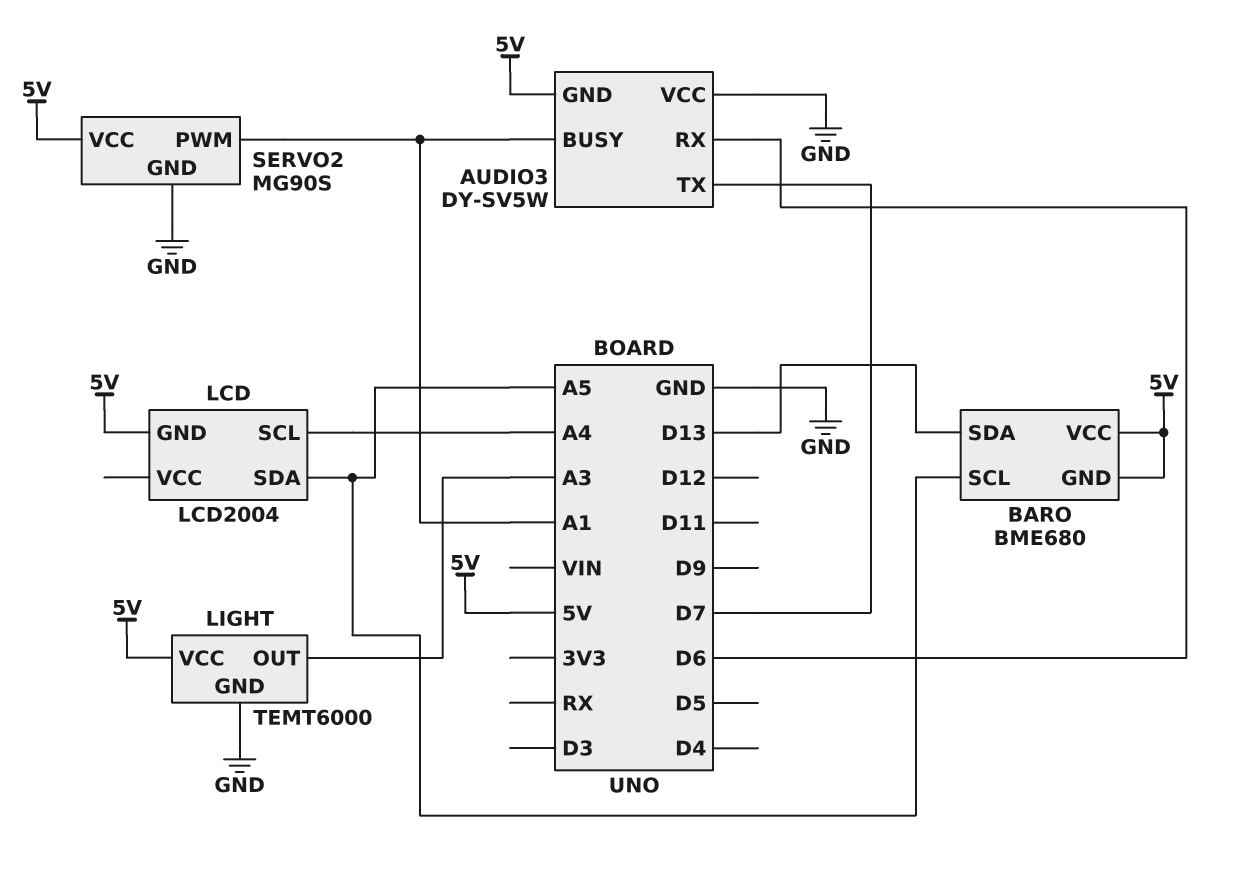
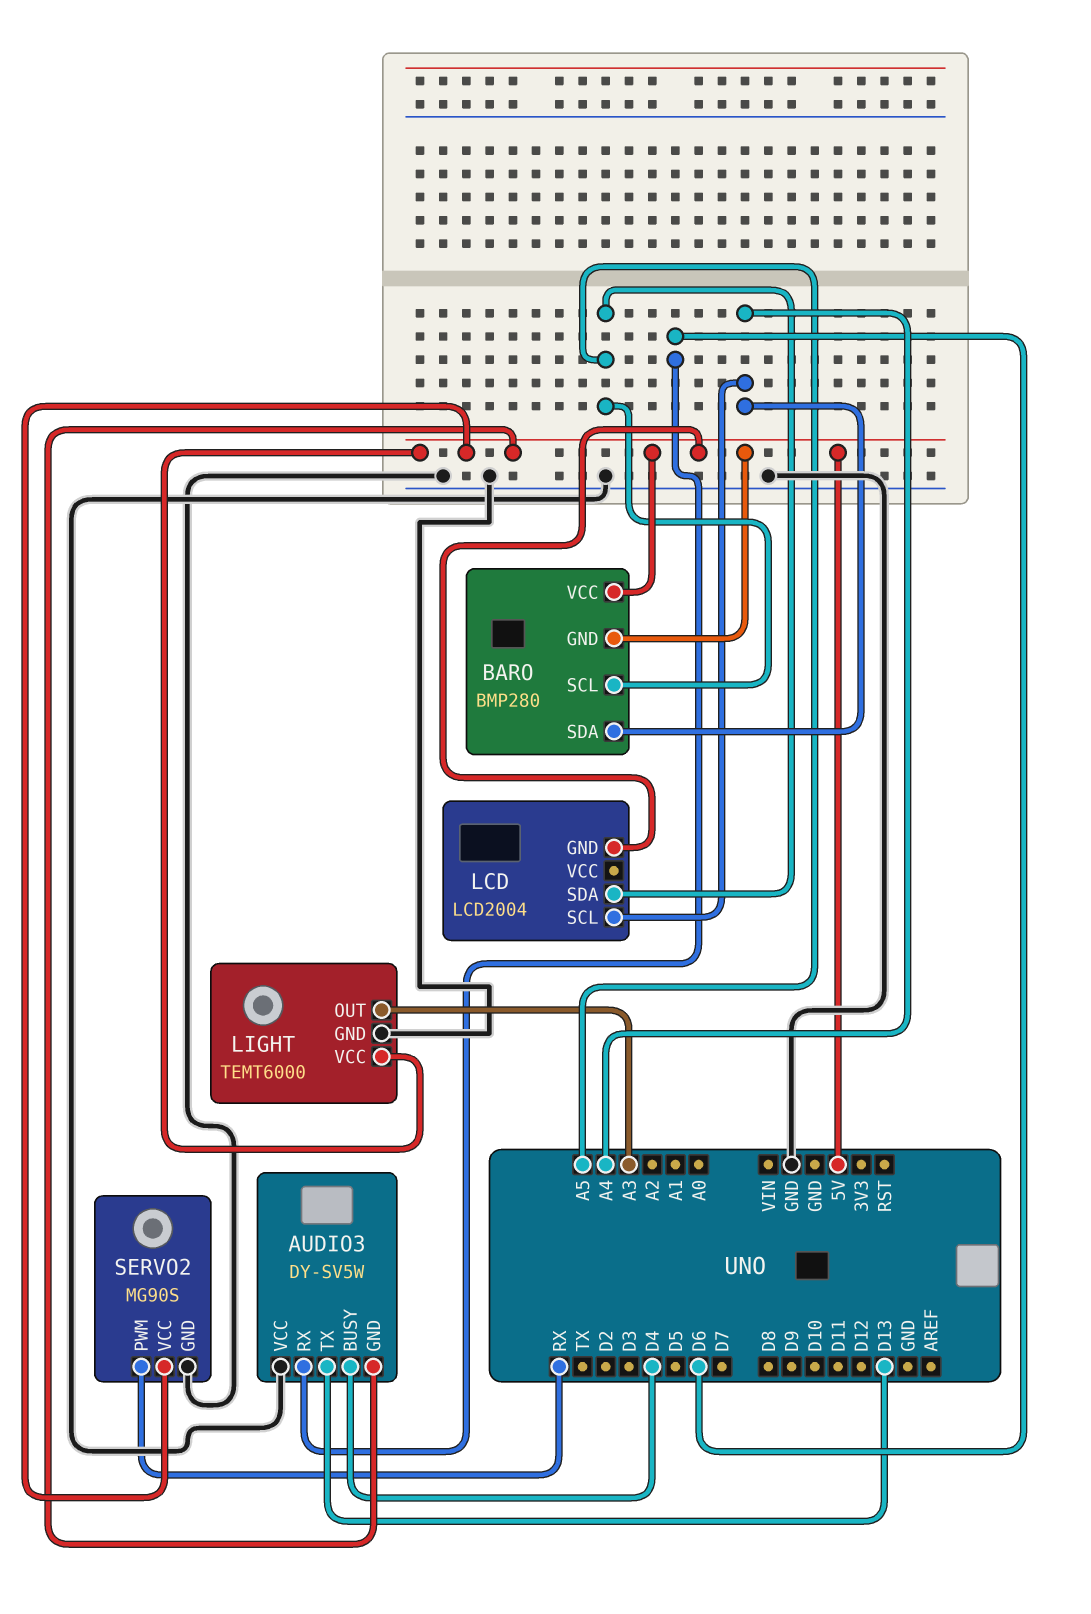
AUDIO3 pin BUSY: A1 -> D4
AUDIO3 pin TX: D7 -> D13
BARO: BME680 -> BMP280
BARO pin SDA: D13 -> A4
SERVO2 pin PWM: A1 -> RX

